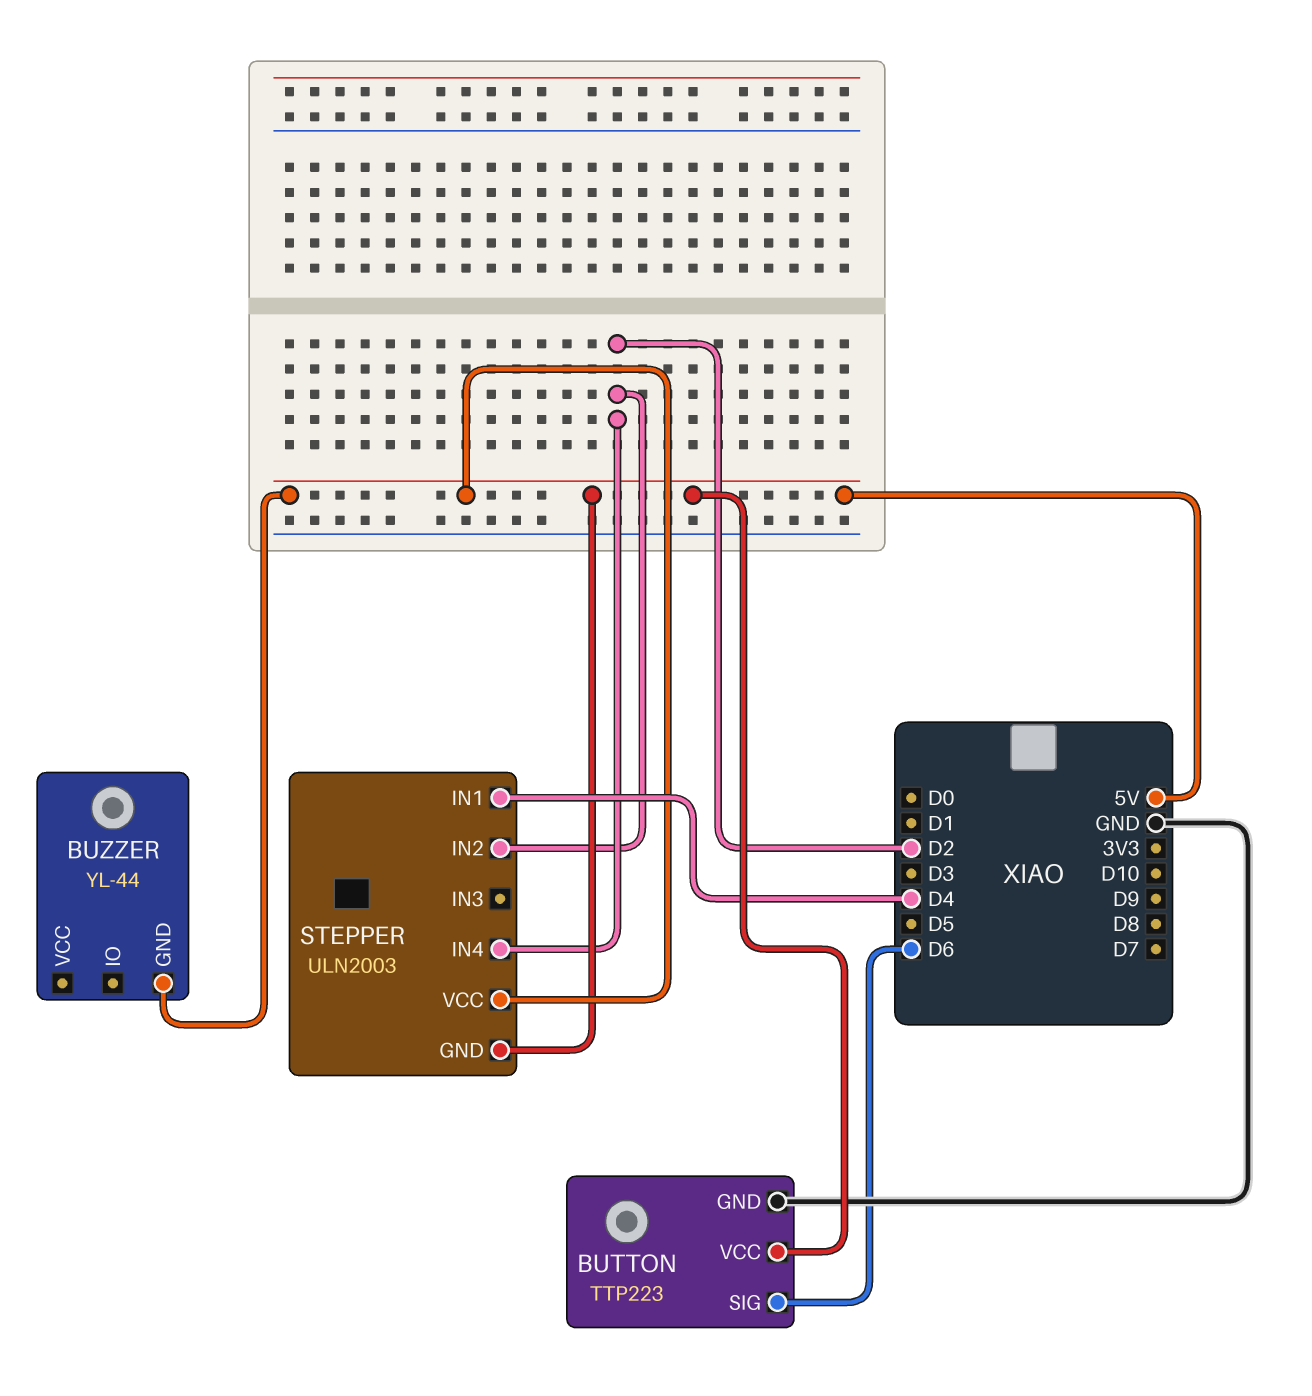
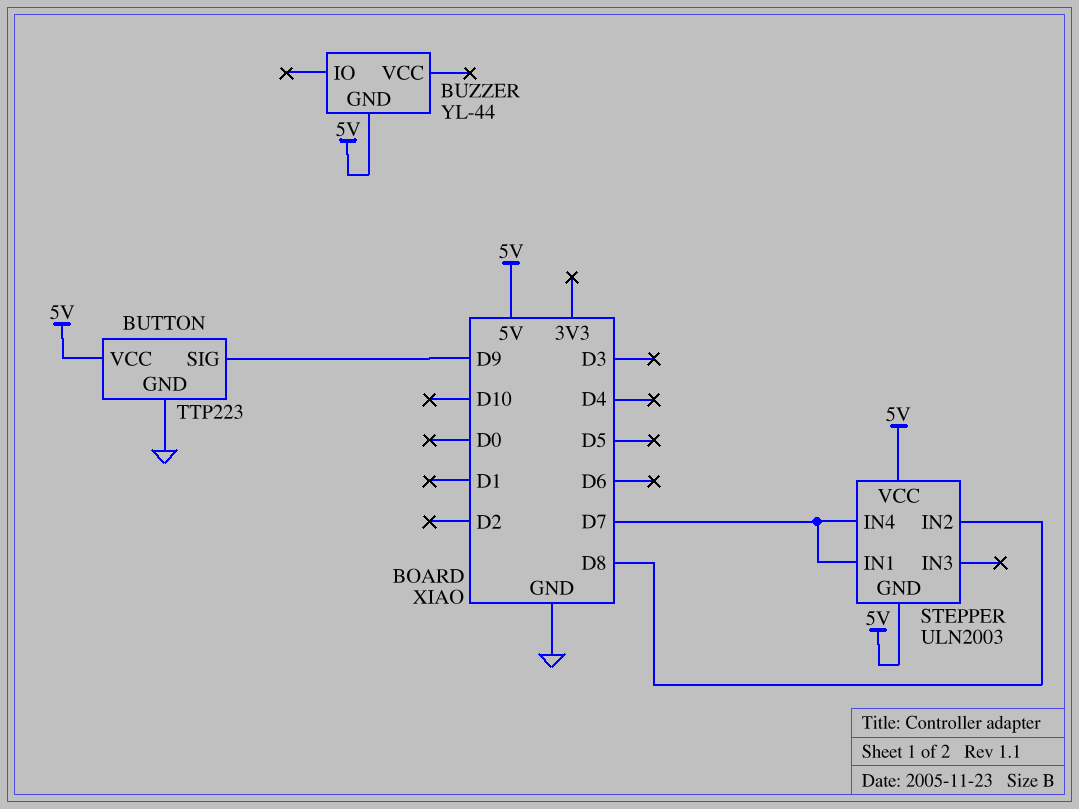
BUTTON pin SIG: D6 -> D9
STEPPER pin IN1: D4 -> D7
STEPPER pin IN2: D2 -> D8
STEPPER pin IN4: D2 -> D7

